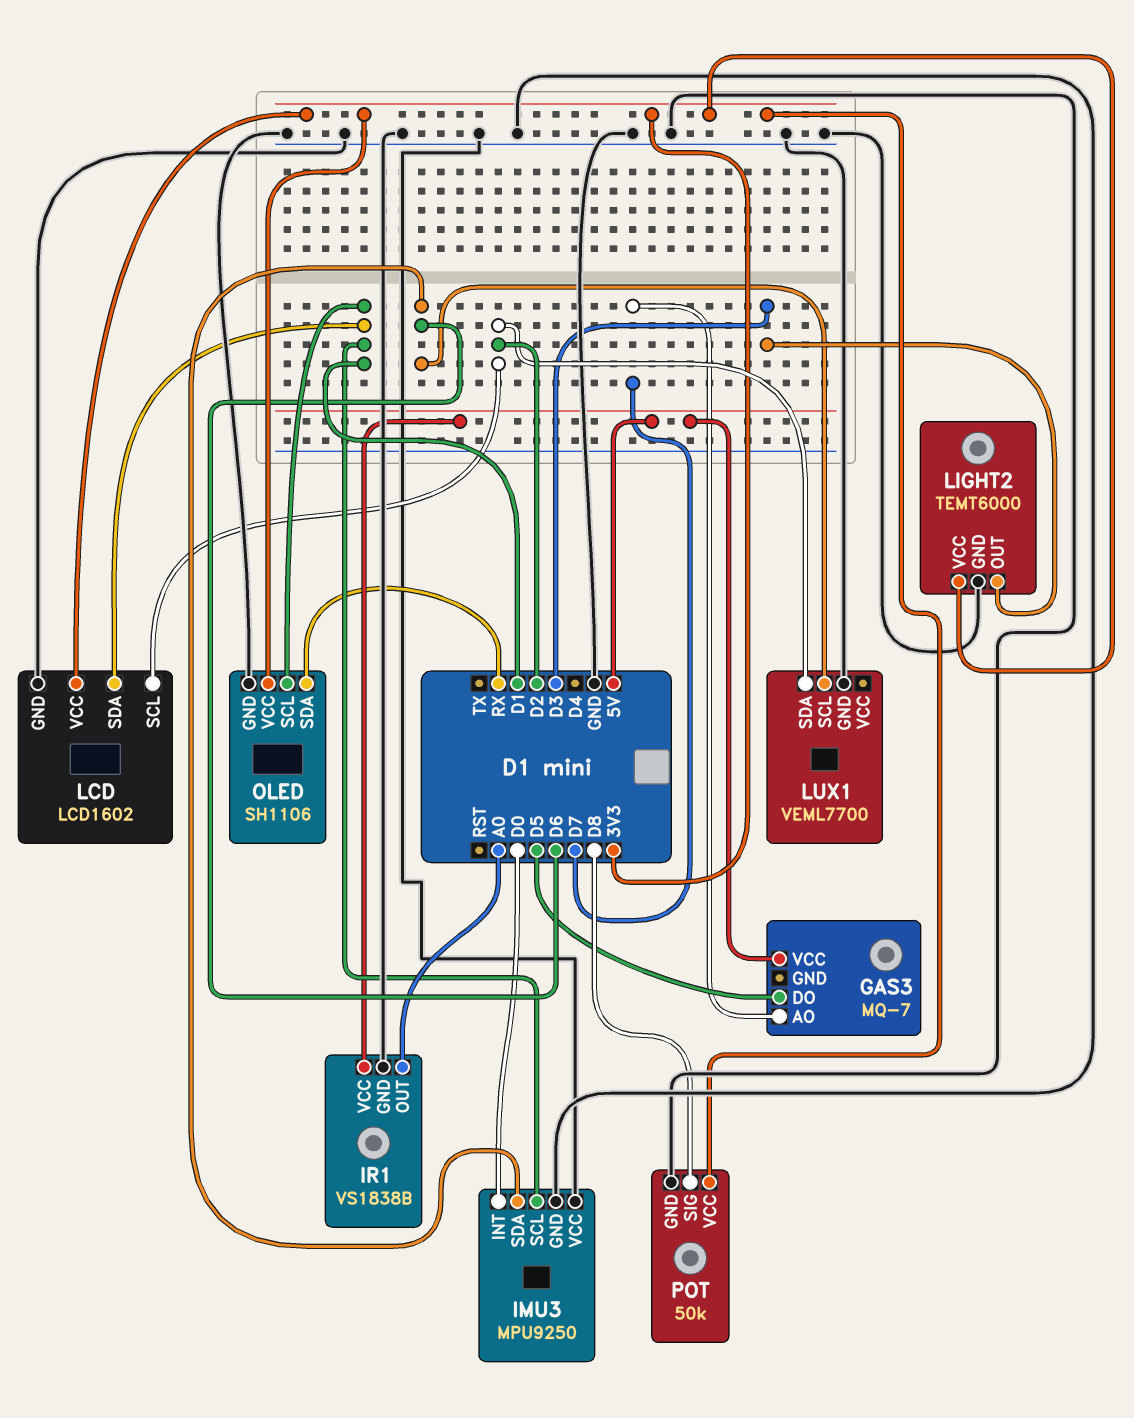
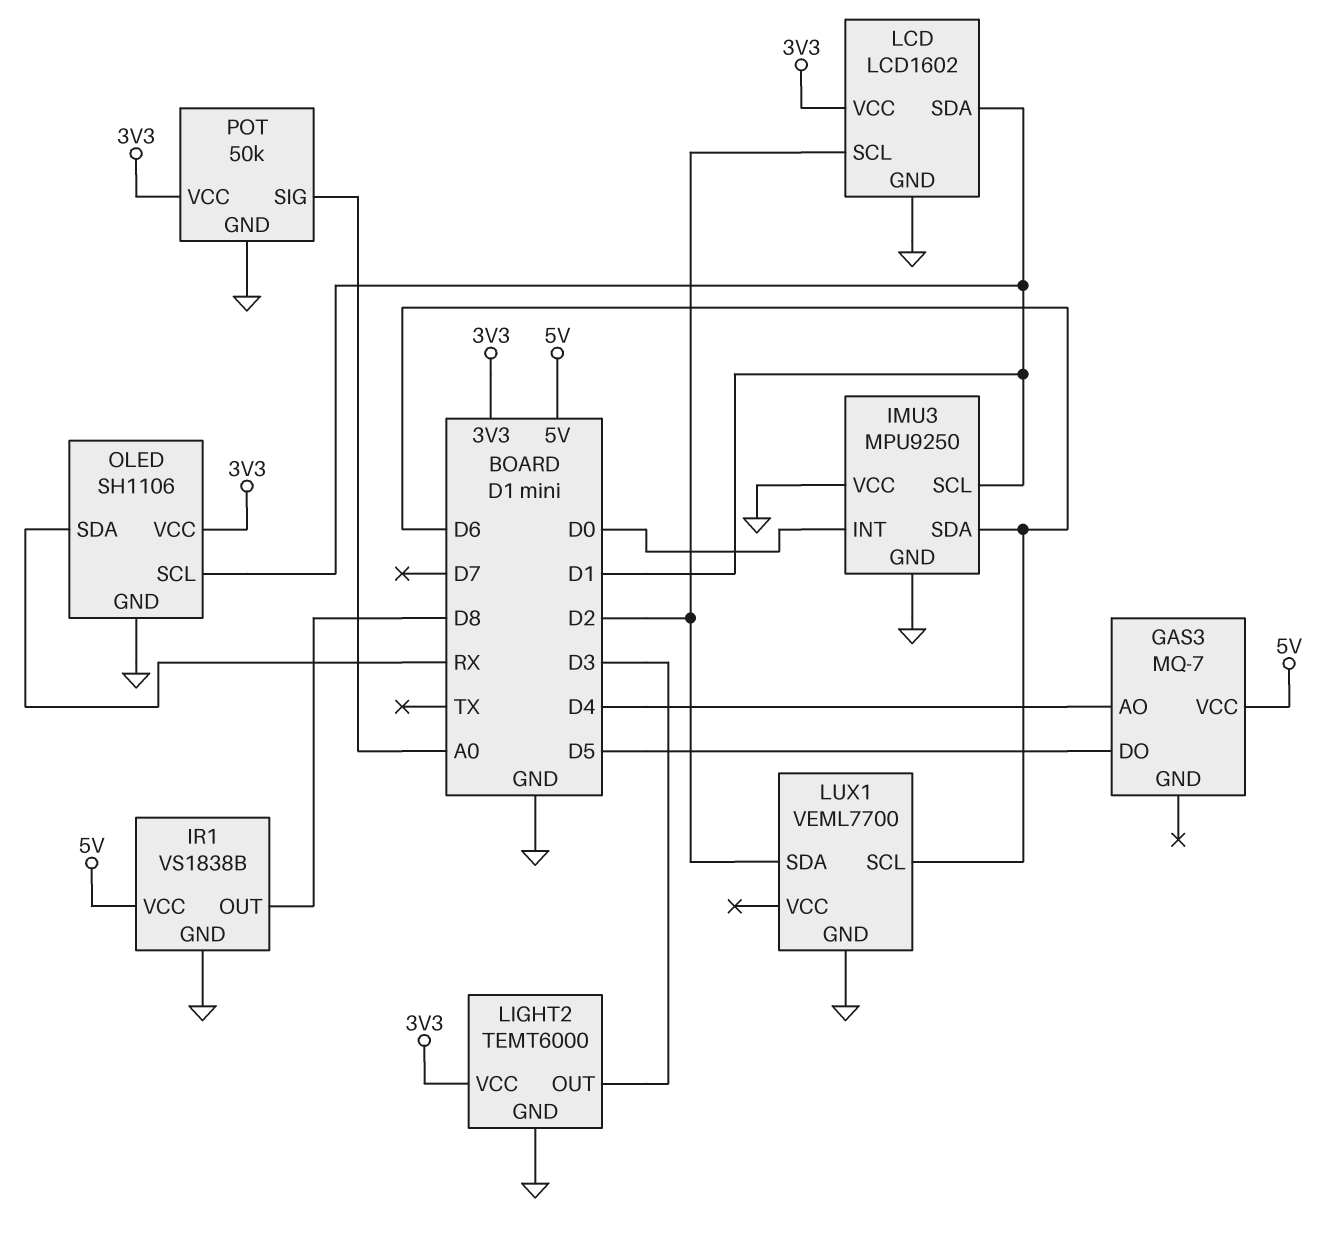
GAS3 pin AO: D7 -> D4
IR1 pin OUT: A0 -> D8
POT pin SIG: D8 -> A0

